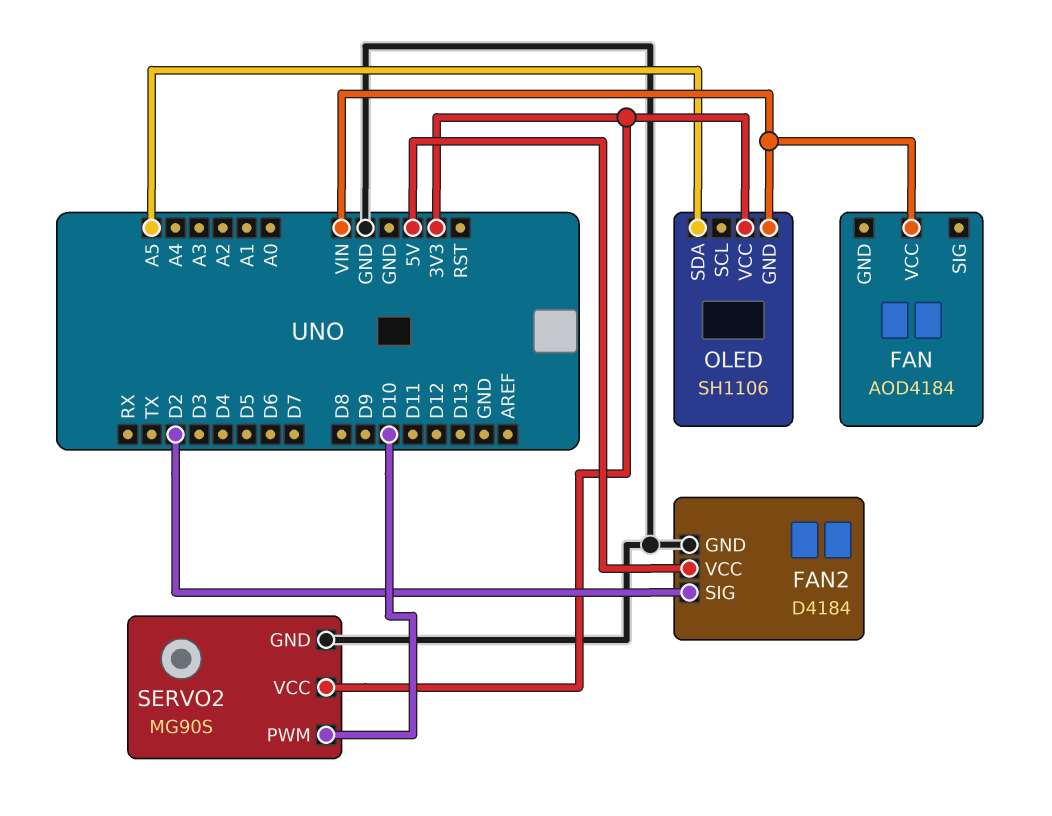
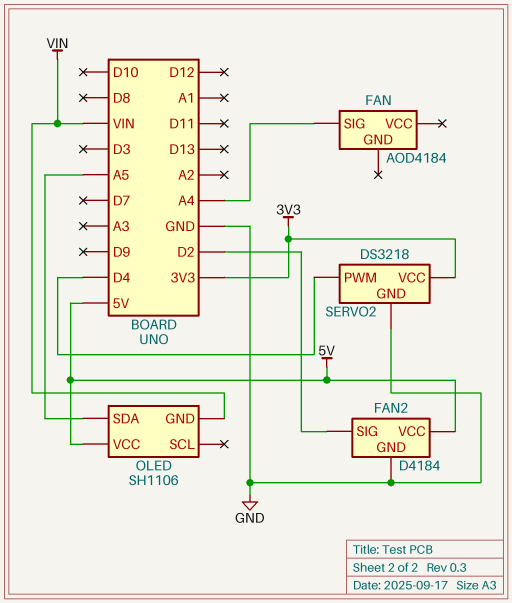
FAN pin SIG: none -> A4
FAN pin VCC: VIN -> none
OLED pin VCC: 3V3 -> 5V
SERVO2: MG90S -> DS3218
SERVO2 pin PWM: D10 -> D4

